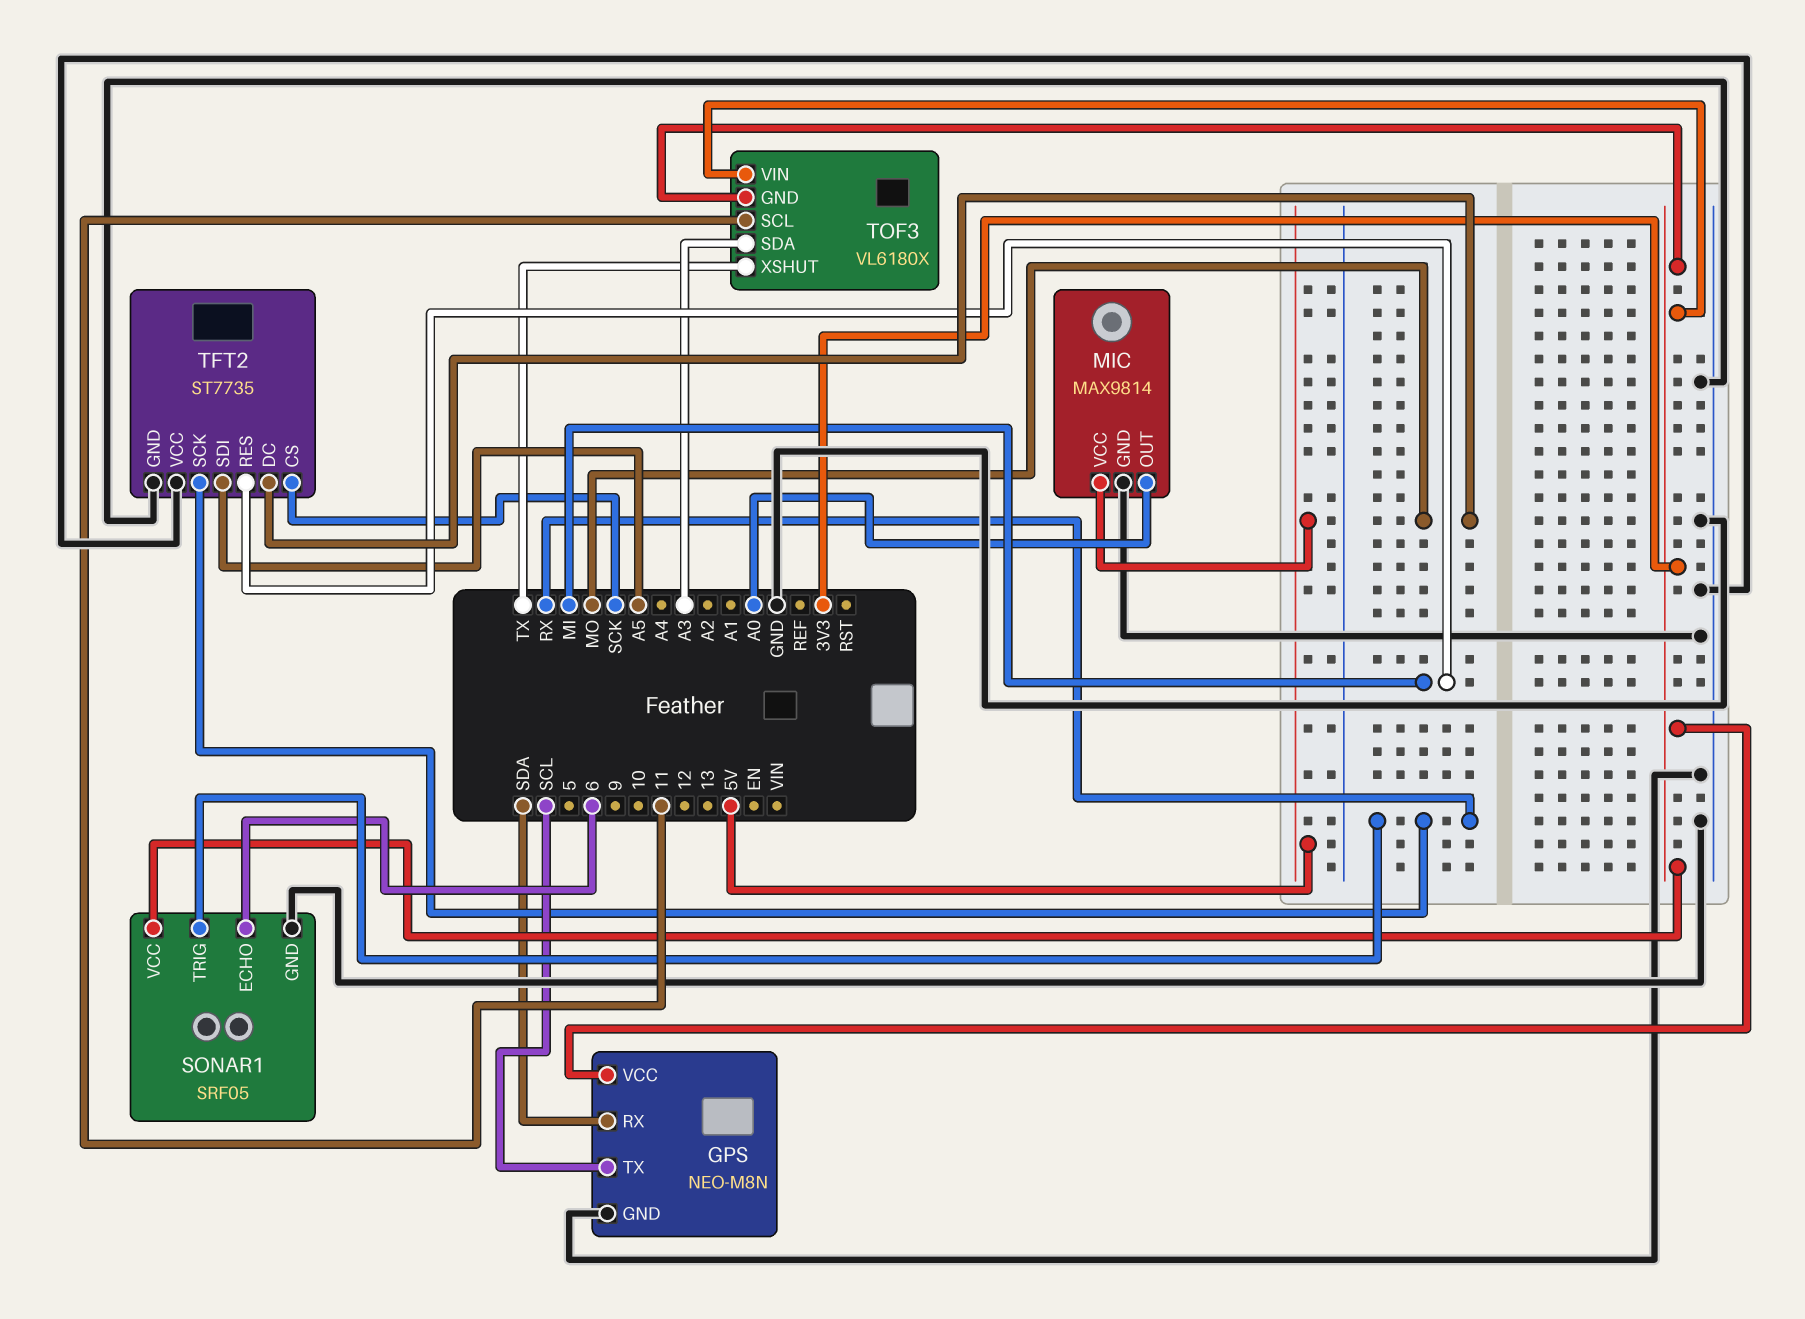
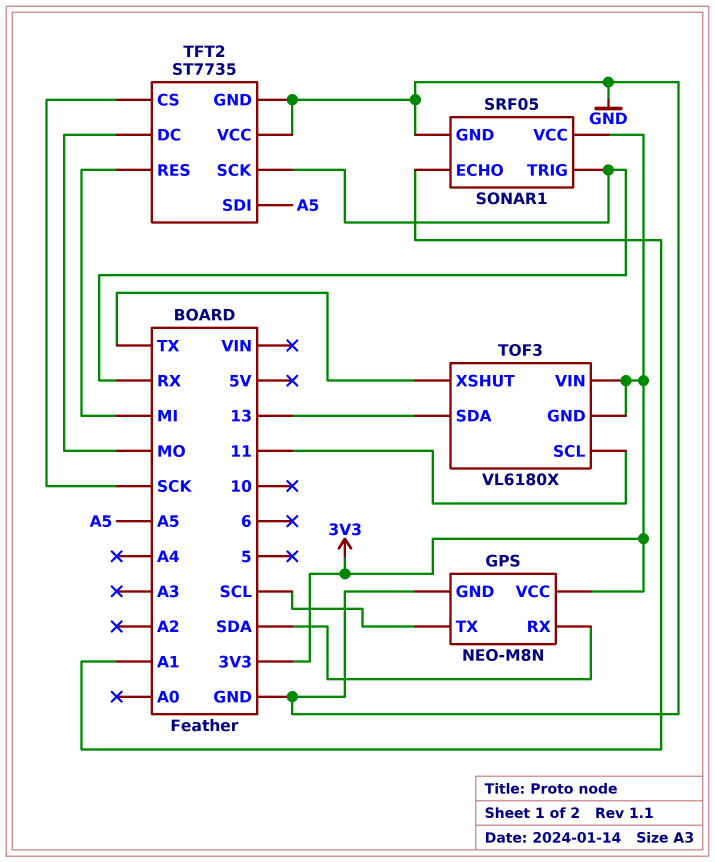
MIC: MAX9814 -> none
MIC pin GND: GND -> none
MIC pin OUT: A0 -> none
MIC pin VCC: 5V -> none
SONAR1 pin ECHO: 6 -> A1
TOF3 pin SDA: A3 -> 13

